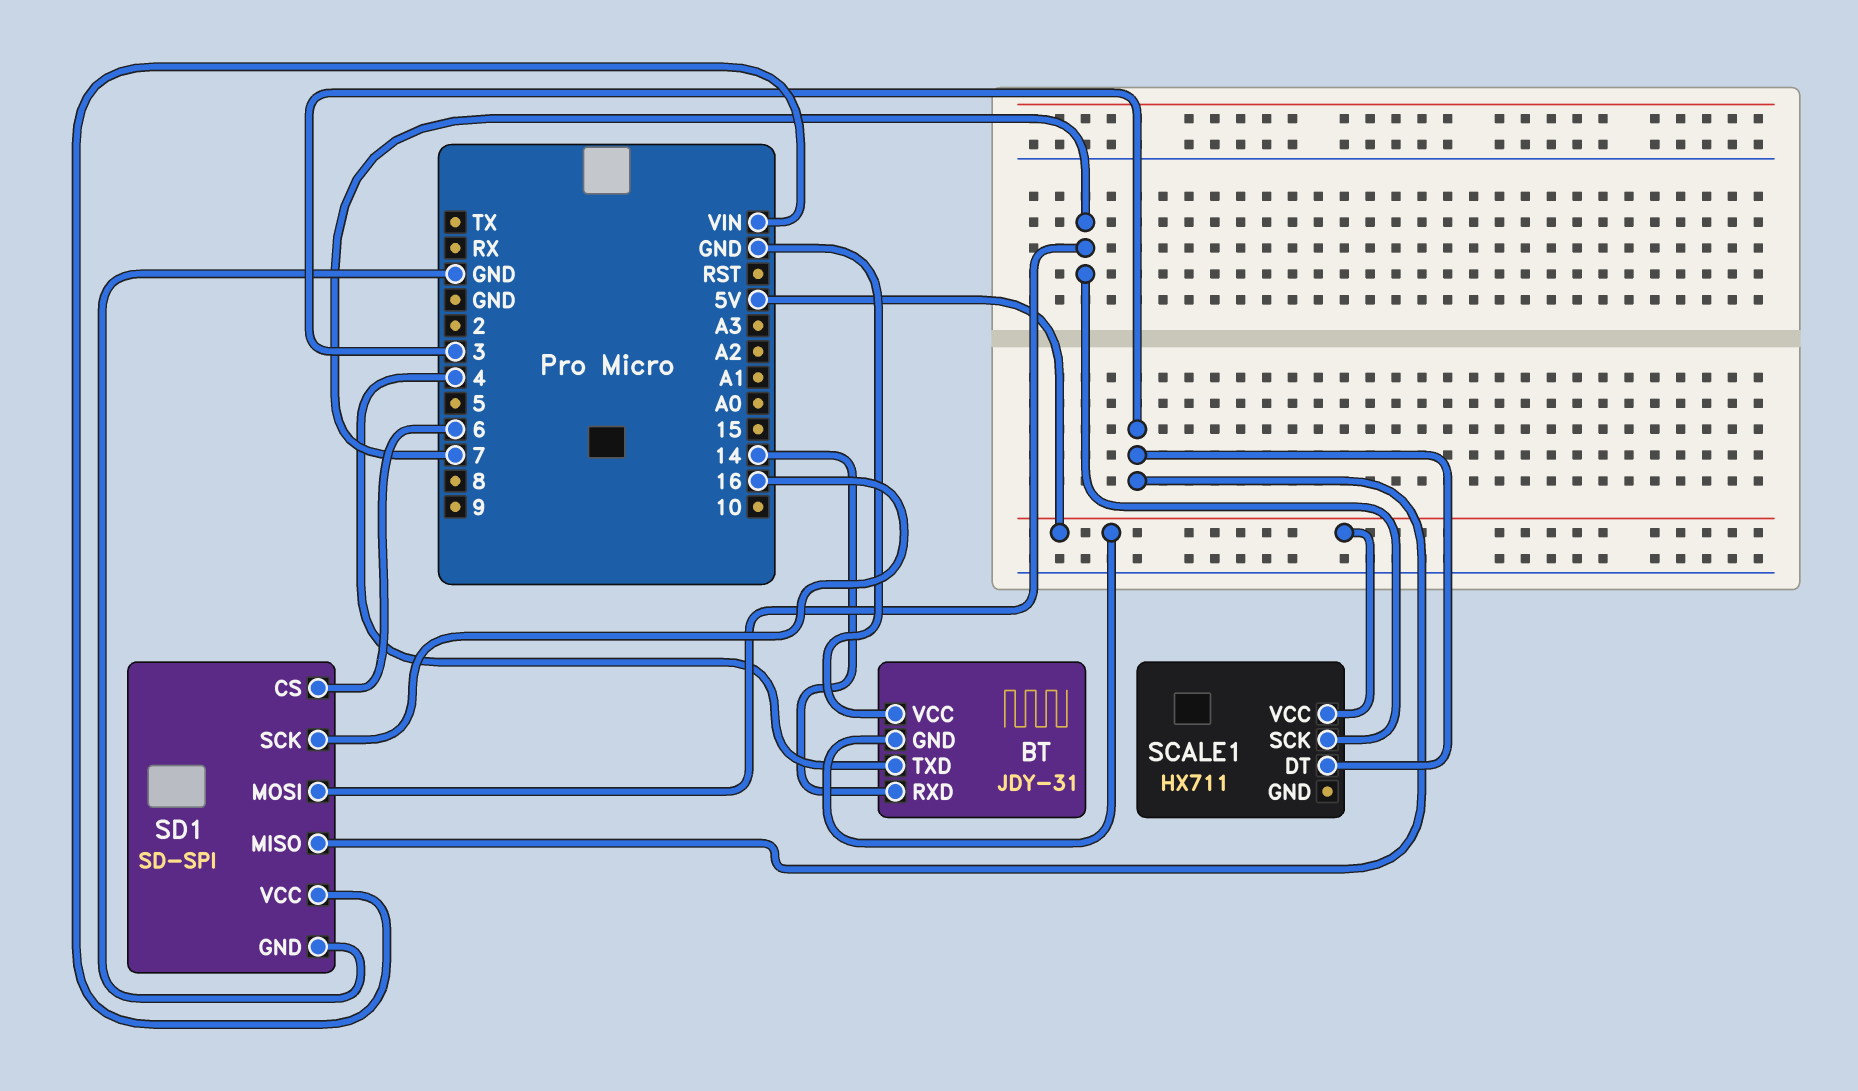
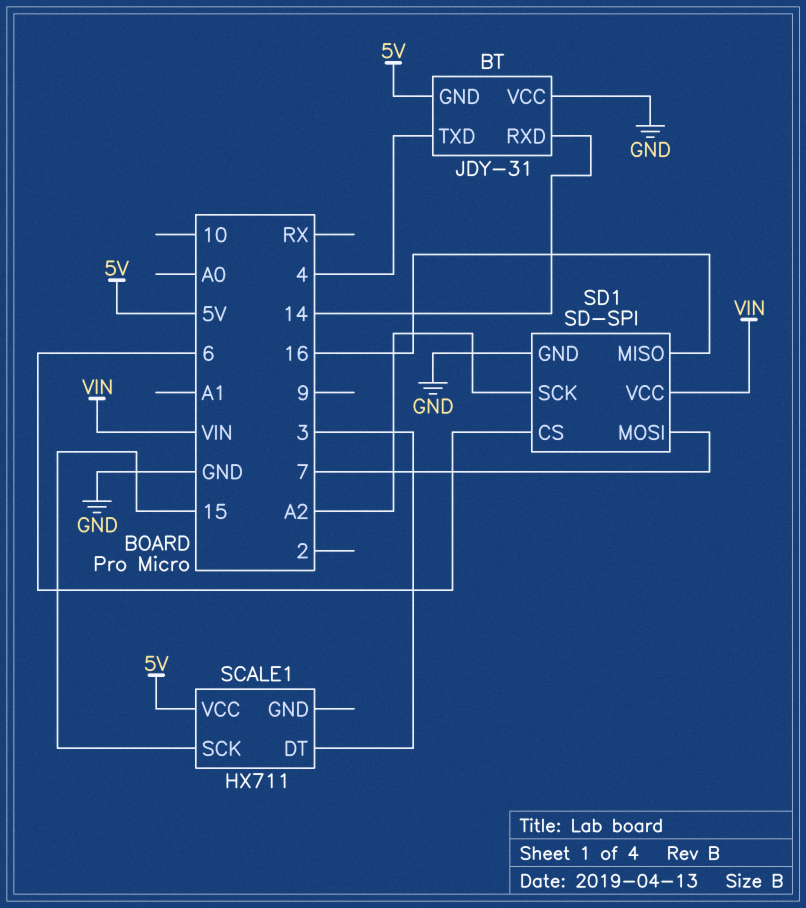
SCALE1 pin SCK: 7 -> 15
SD1 pin MISO: 3 -> 16
SD1 pin SCK: 16 -> A2

